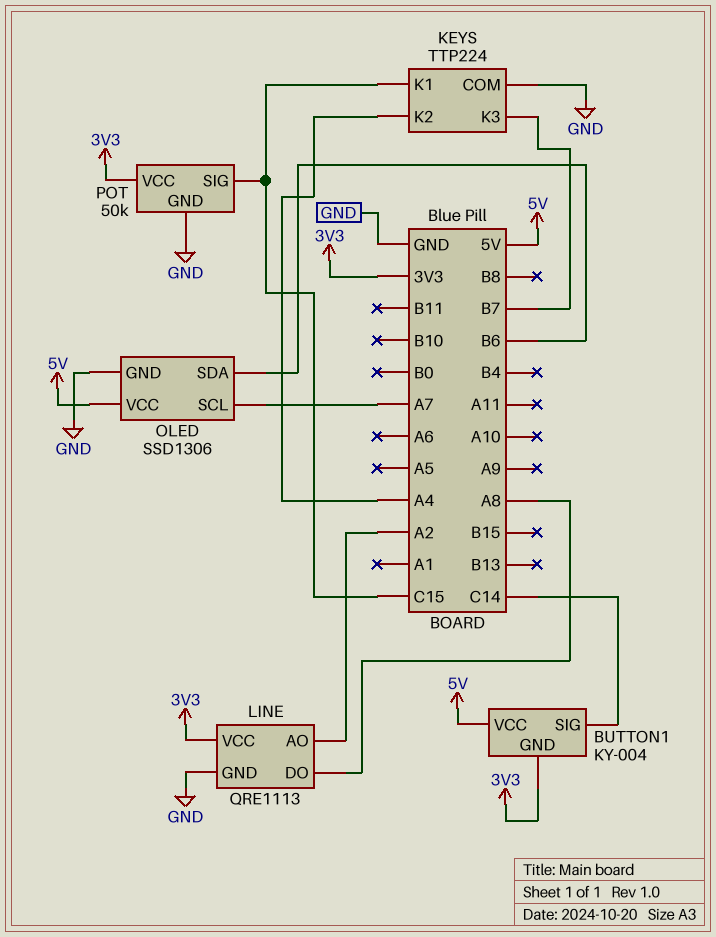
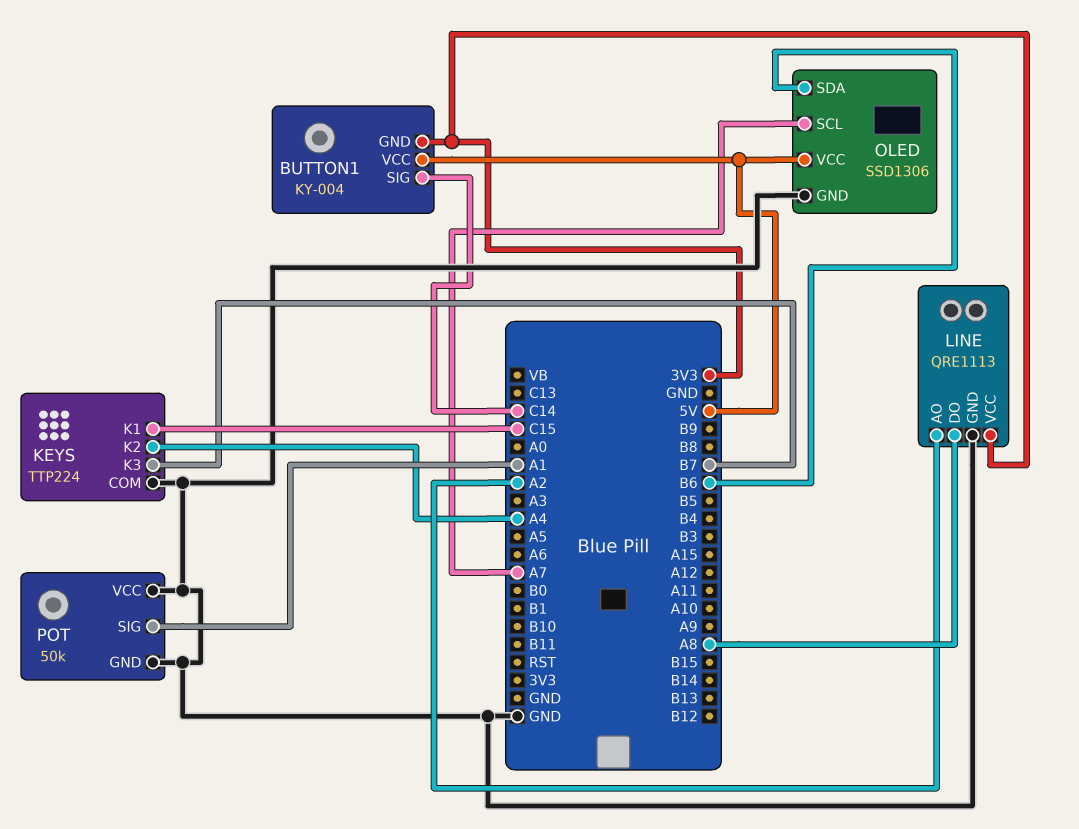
POT pin SIG: C15 -> A1
POT pin VCC: 3V3 -> GND

